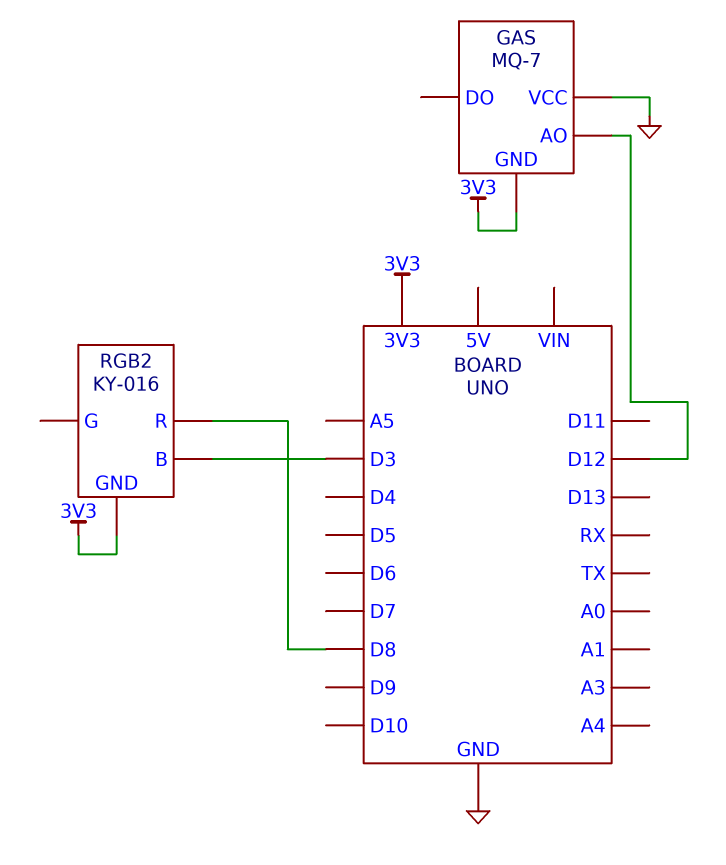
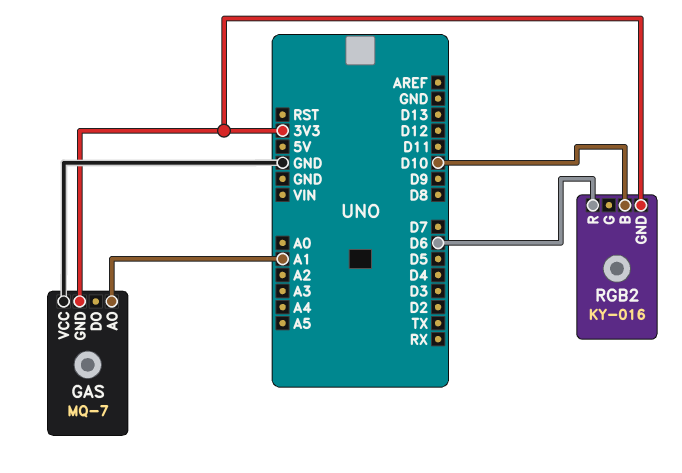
GAS pin AO: D12 -> A1
RGB2 pin B: D3 -> D10
RGB2 pin R: D8 -> D6

